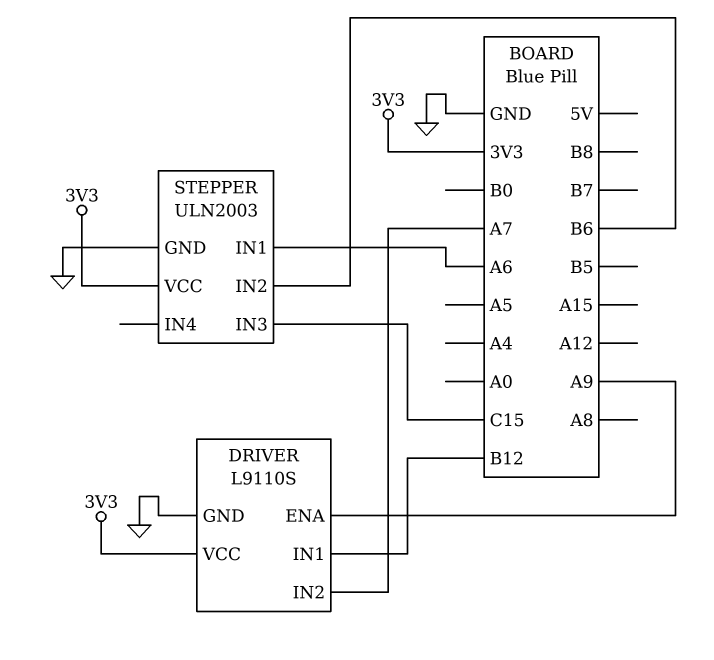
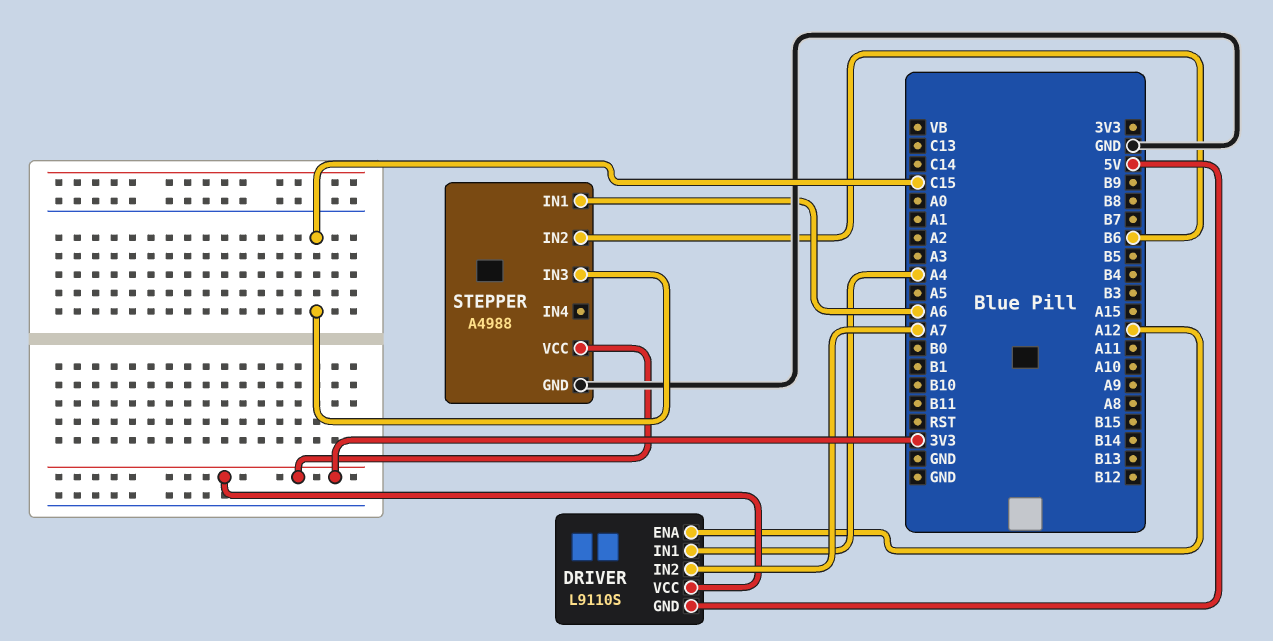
DRIVER pin ENA: A9 -> A12
DRIVER pin GND: GND -> 5V
DRIVER pin IN1: B12 -> A4
STEPPER: ULN2003 -> A4988

